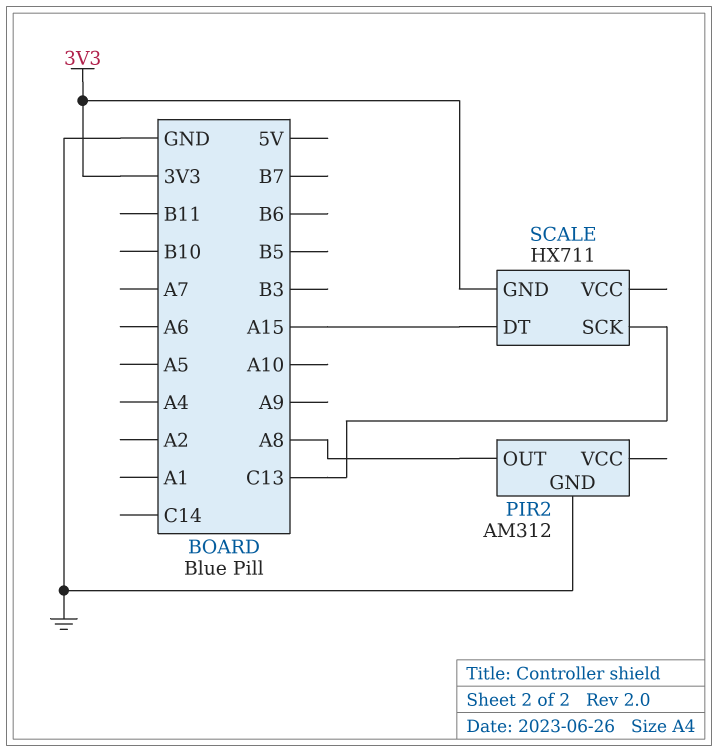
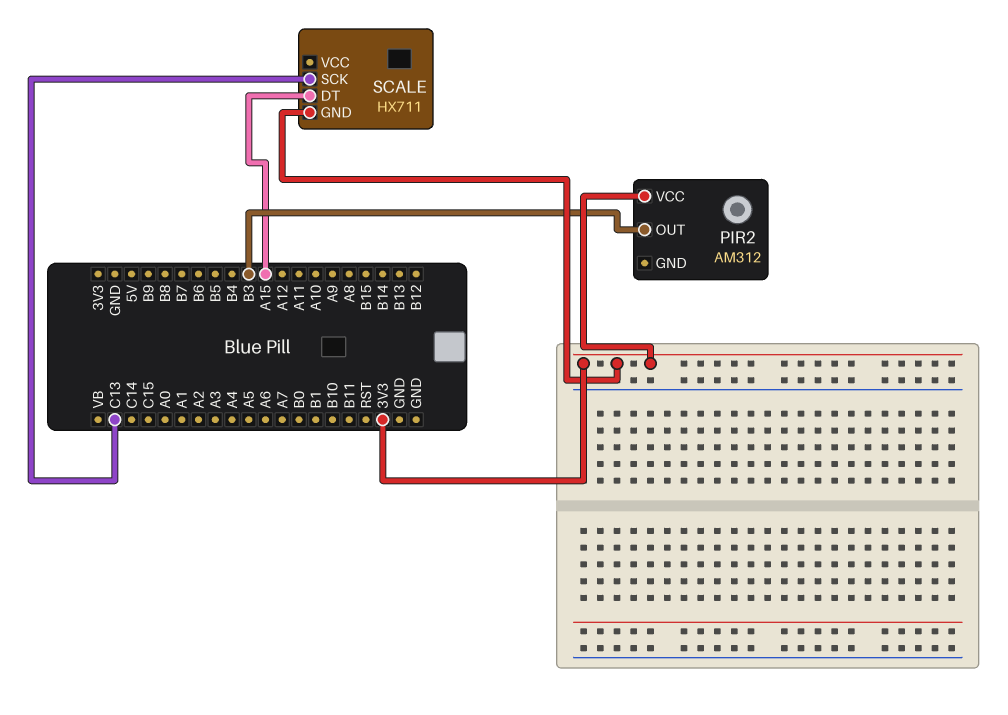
PIR2 pin GND: GND -> none
PIR2 pin OUT: A8 -> B3
PIR2 pin VCC: none -> 3V3

